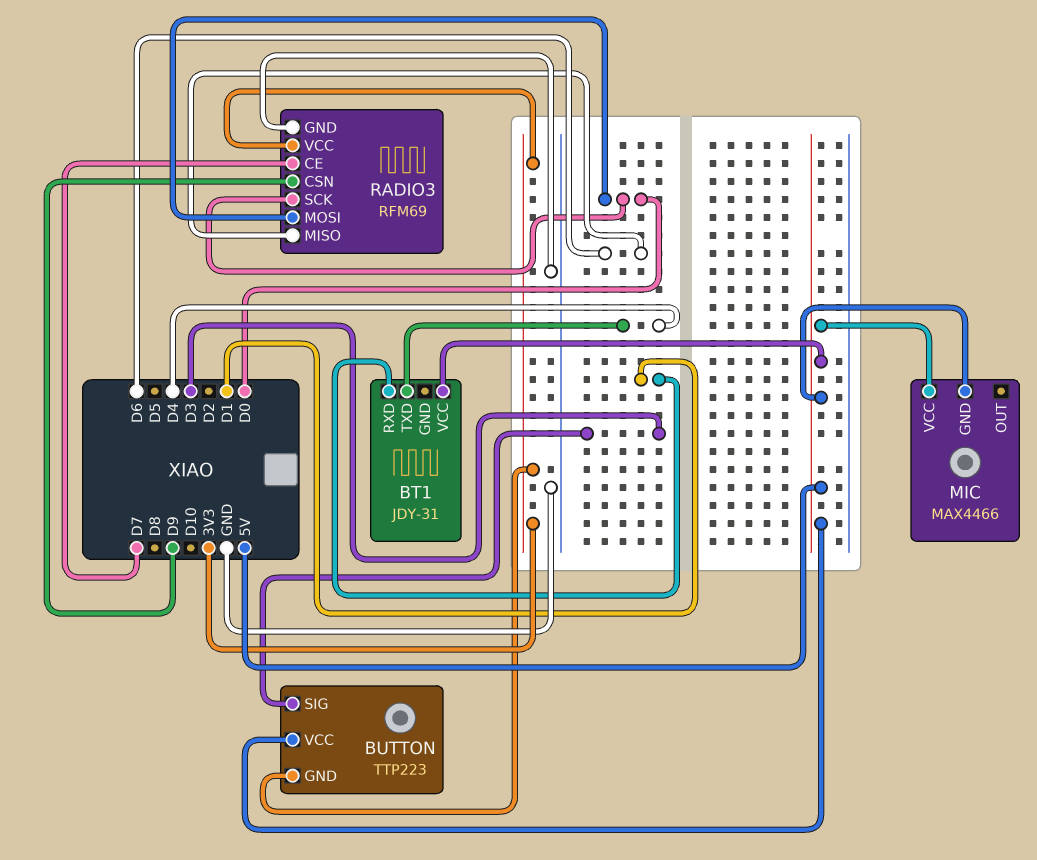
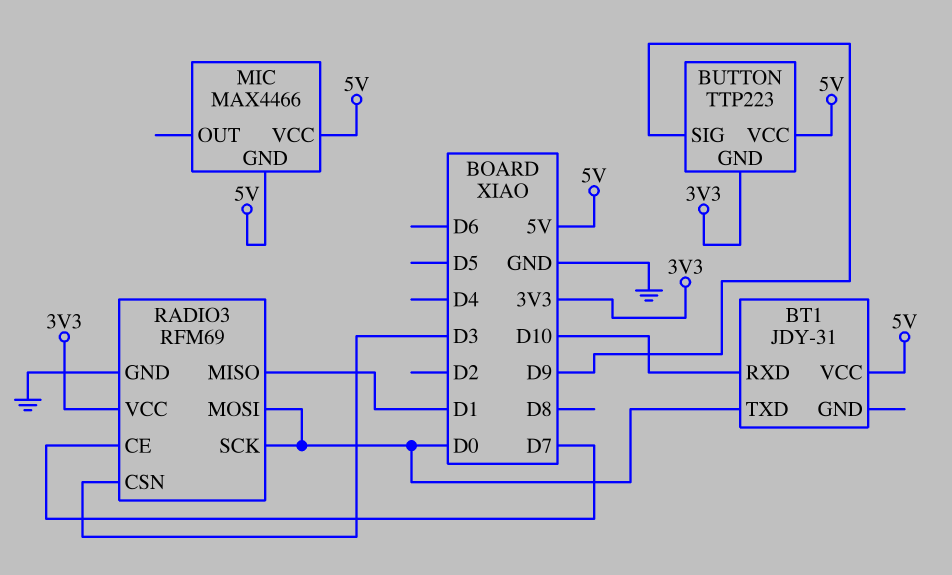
BT1 pin RXD: D1 -> D10
BT1 pin TXD: D4 -> D0
BUTTON pin SIG: D3 -> D9
RADIO3 pin CSN: D9 -> D3
RADIO3 pin MISO: D6 -> D1

